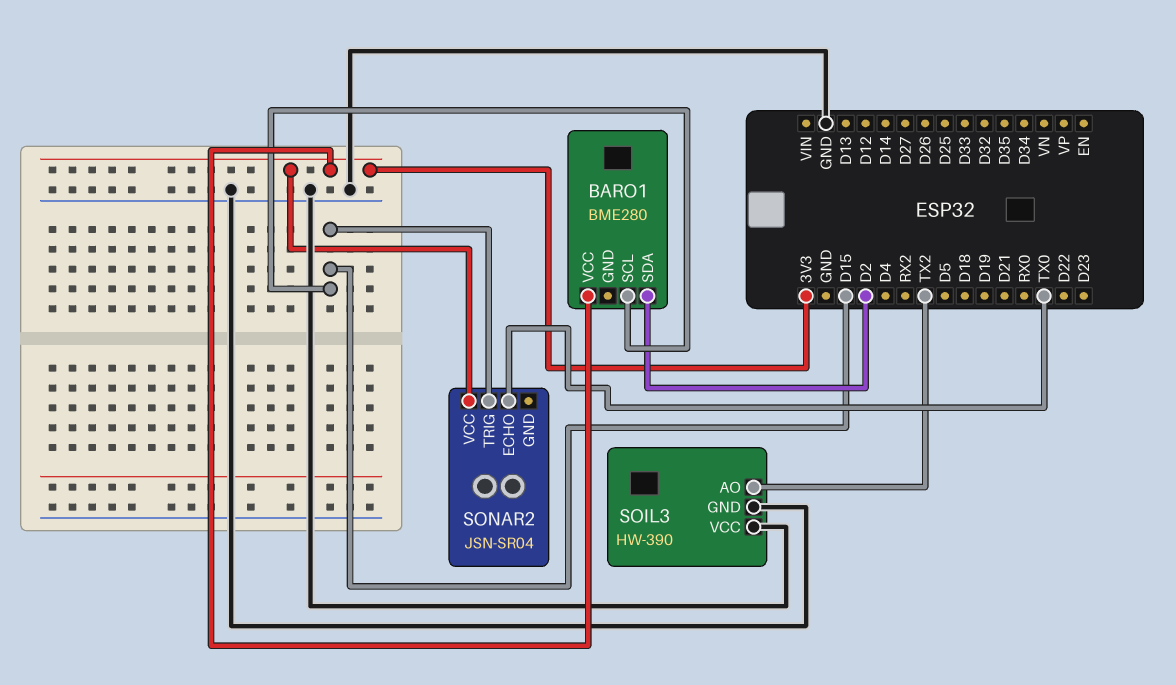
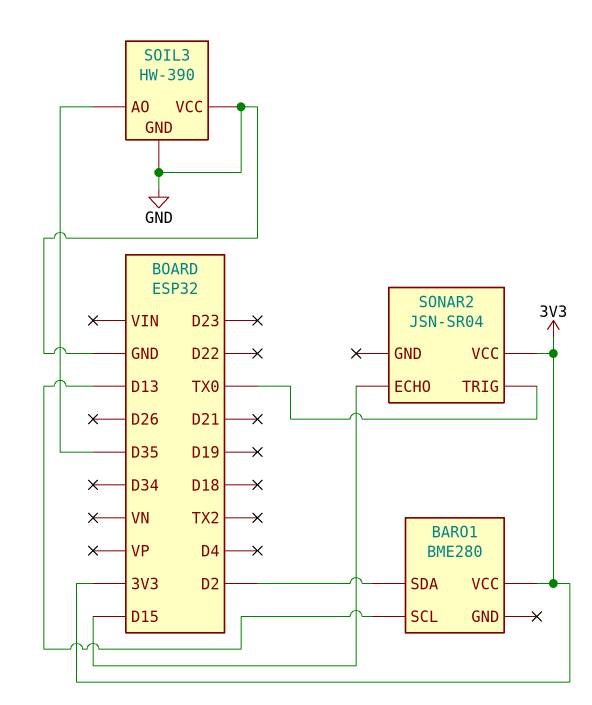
BARO1 pin SCL: D15 -> D13
SOIL3 pin AO: TX2 -> D35
SONAR2 pin ECHO: TX0 -> D15
SONAR2 pin TRIG: D15 -> TX0

